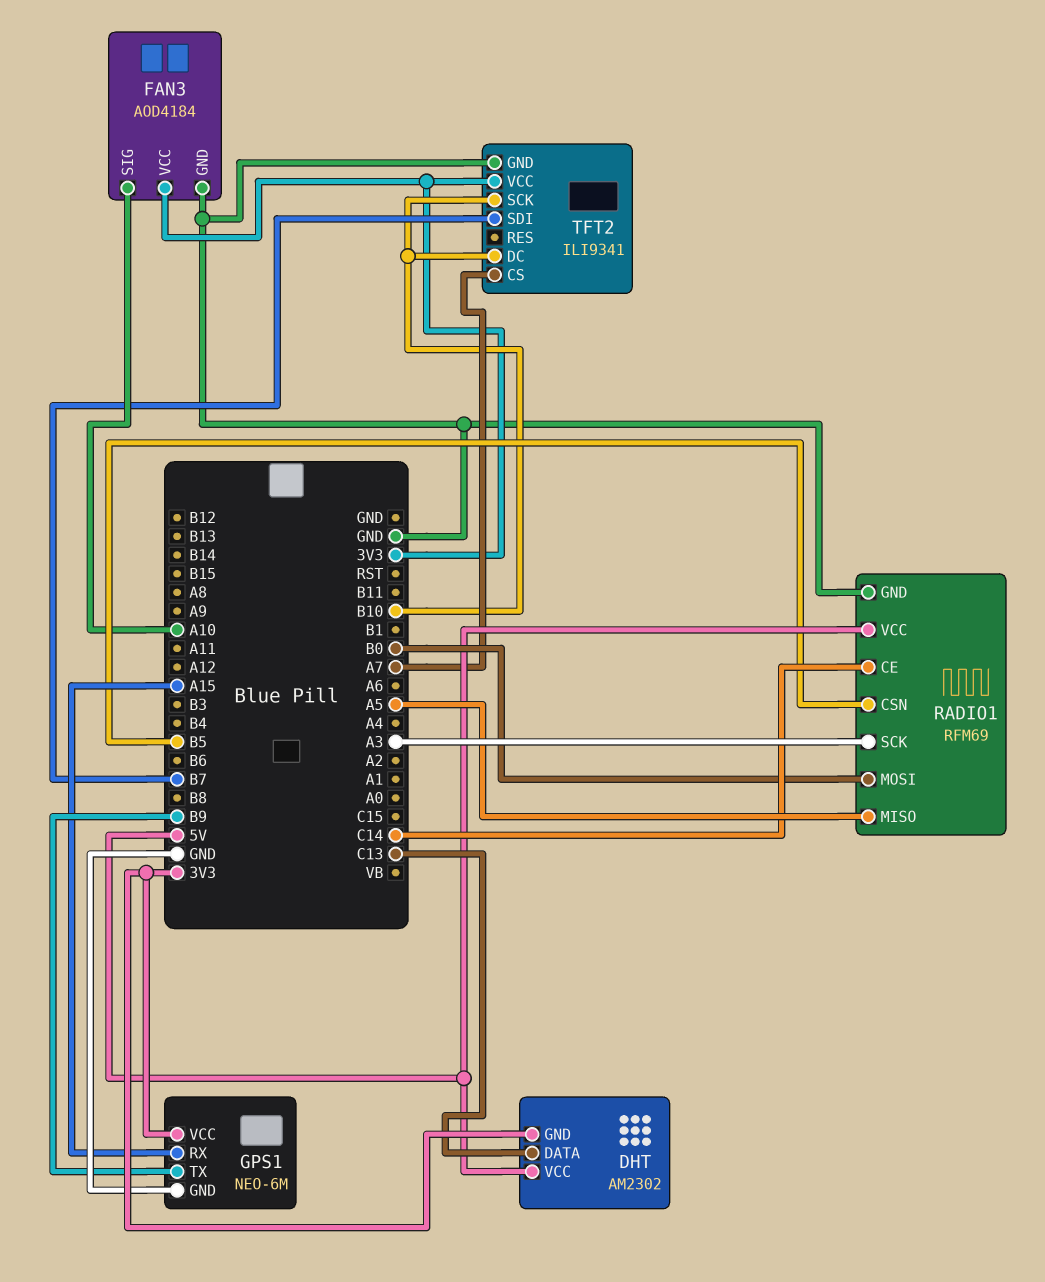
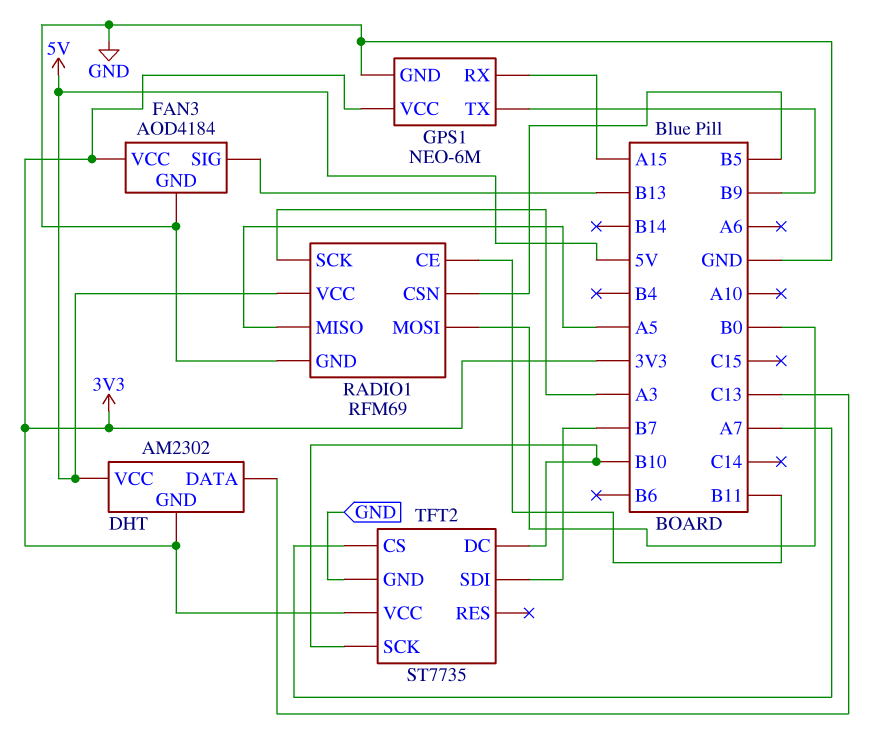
FAN3 pin SIG: A10 -> B13
RADIO1 pin CE: C14 -> B11
TFT2: ILI9341 -> ST7735

